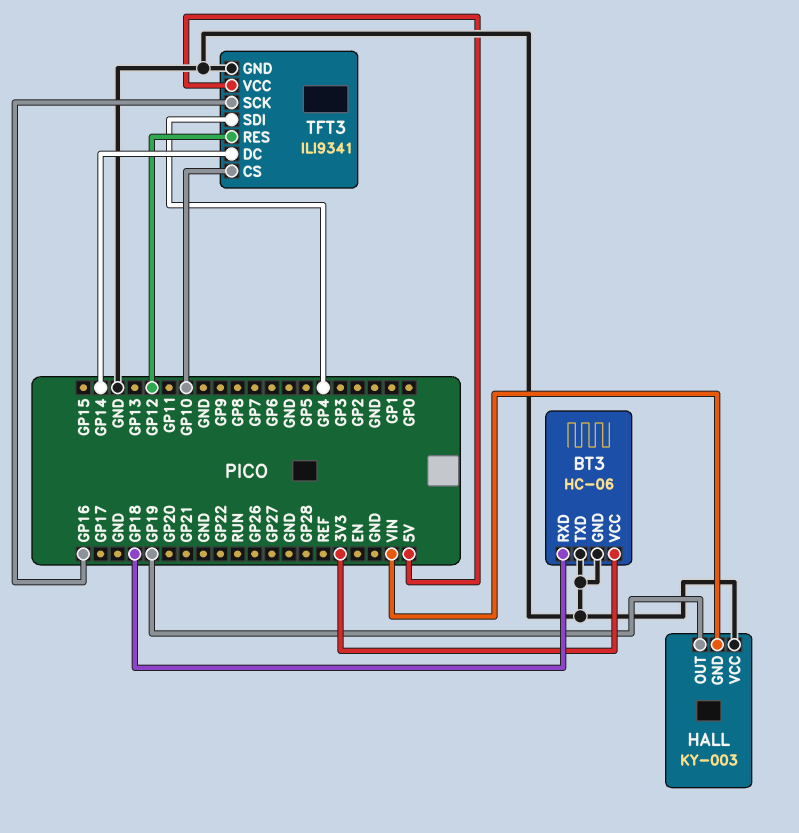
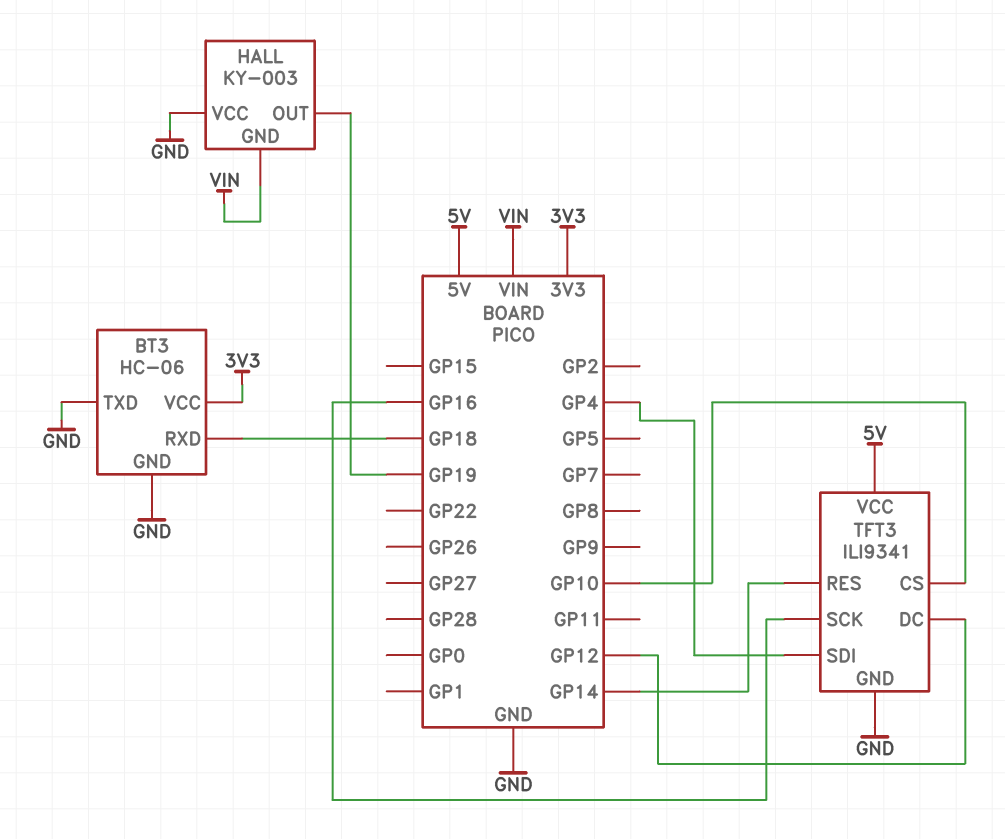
TFT3 pin DC: GP14 -> GP12
TFT3 pin RES: GP12 -> GP14

